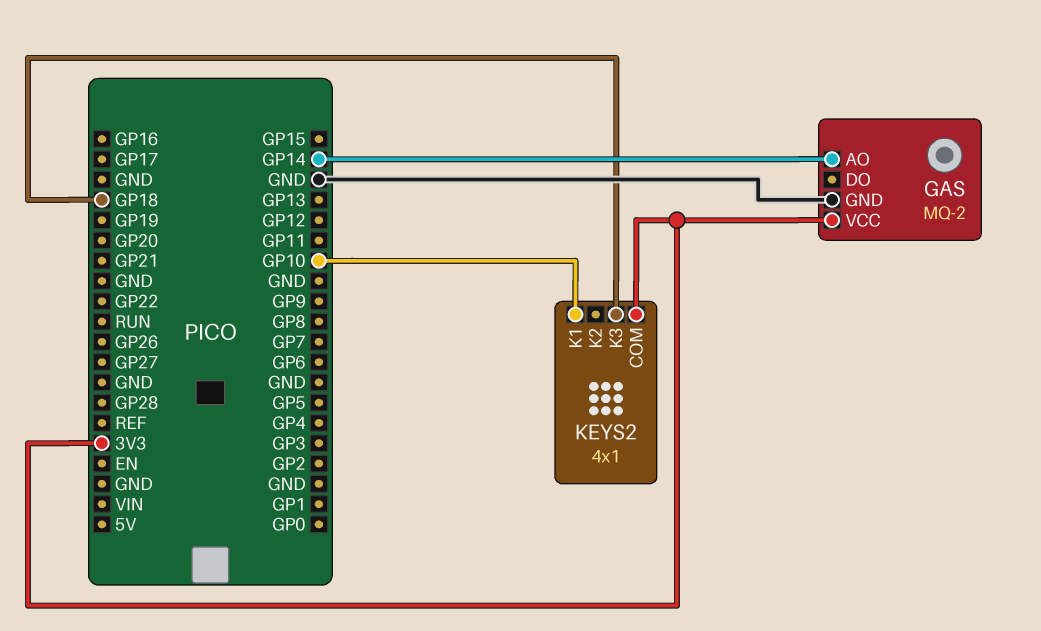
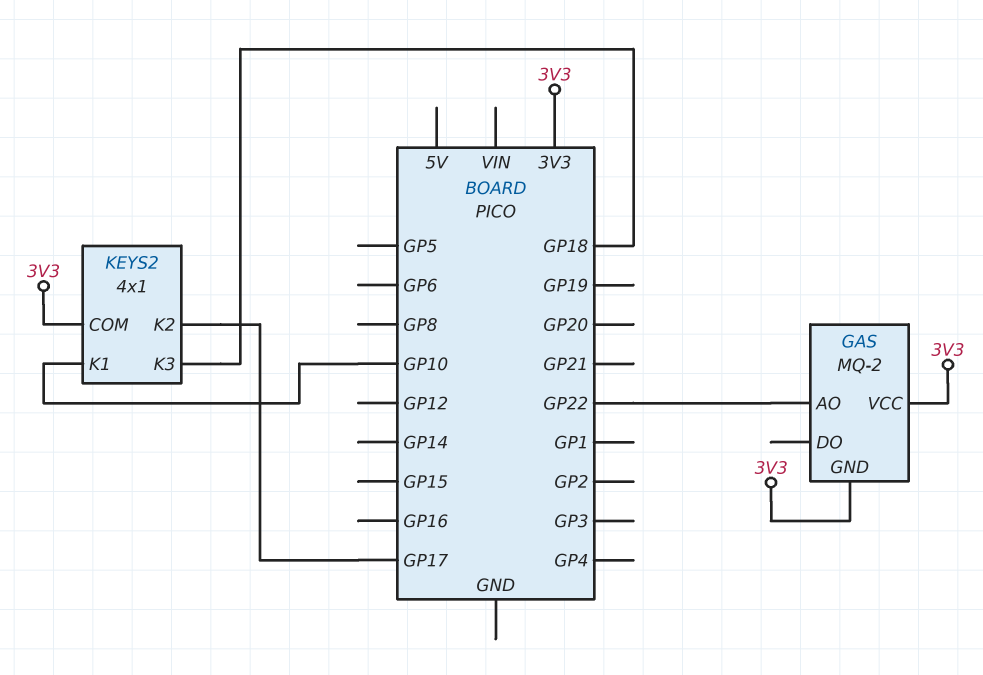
GAS pin AO: GP14 -> GP22
GAS pin GND: GND -> 3V3
KEYS2 pin K2: none -> GP17

